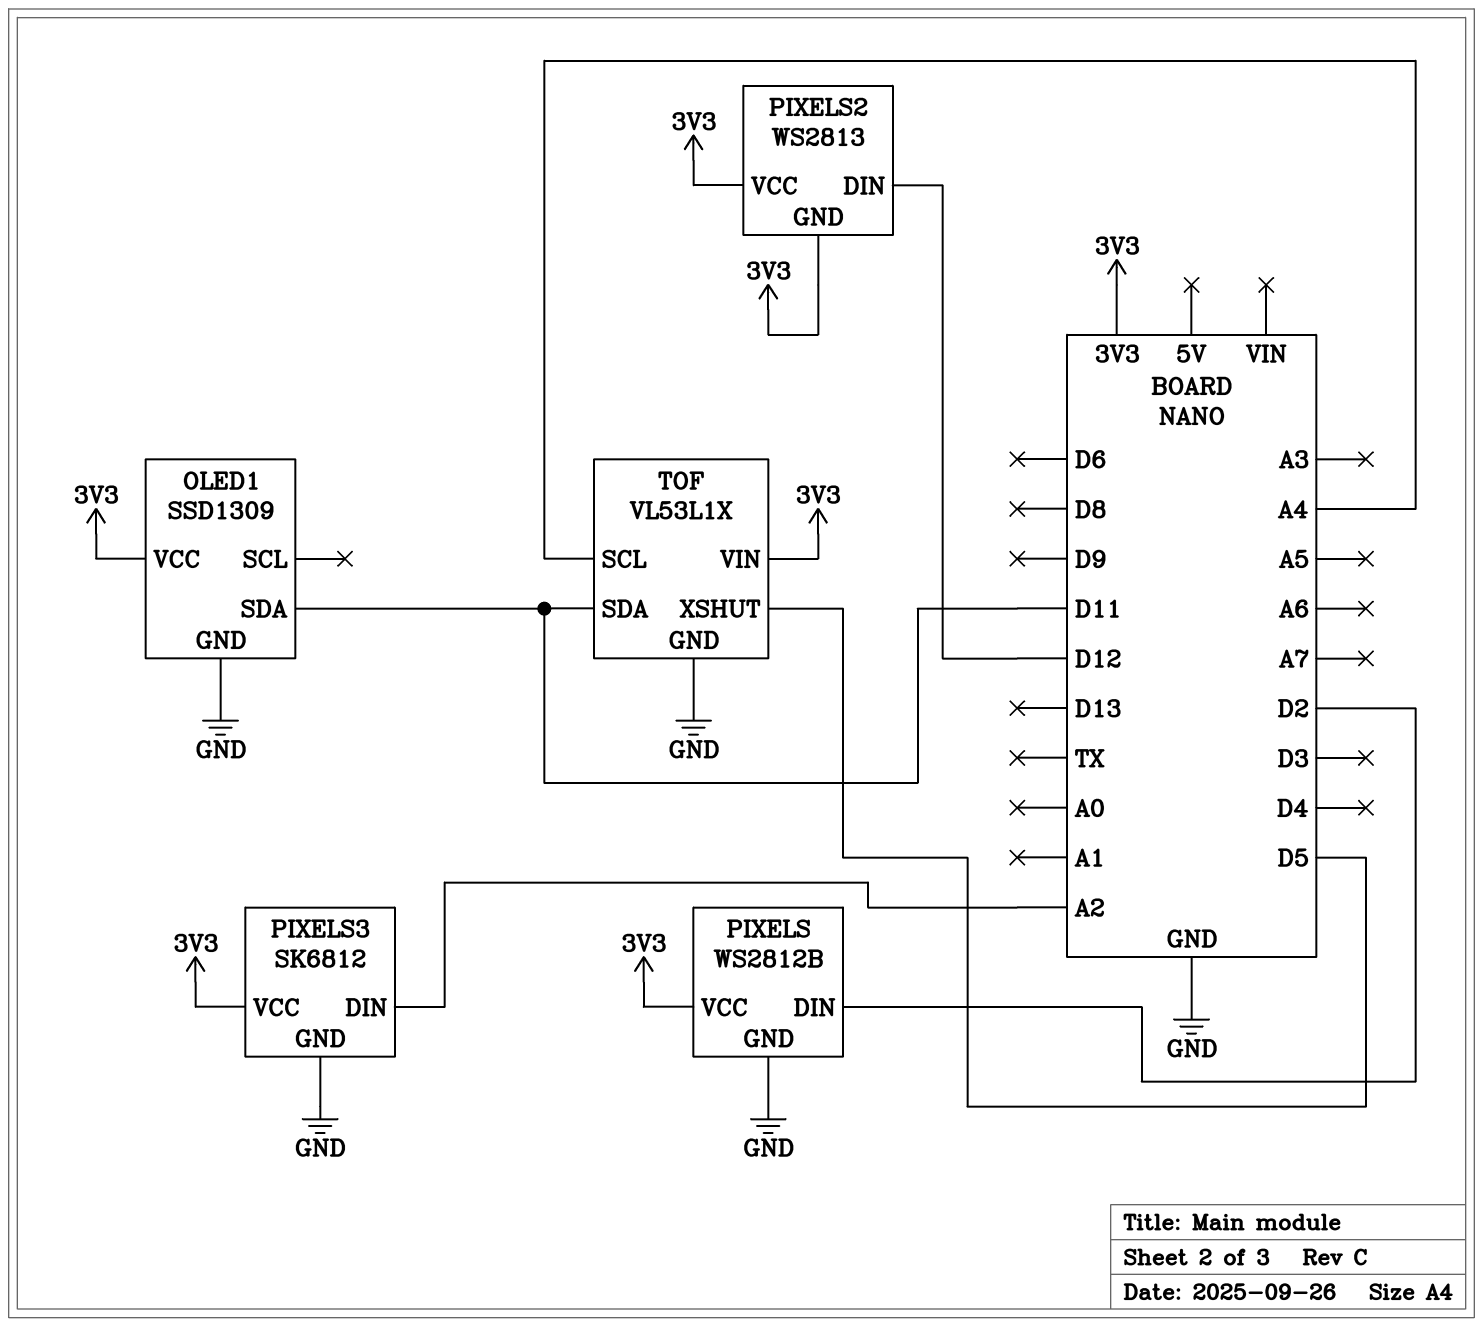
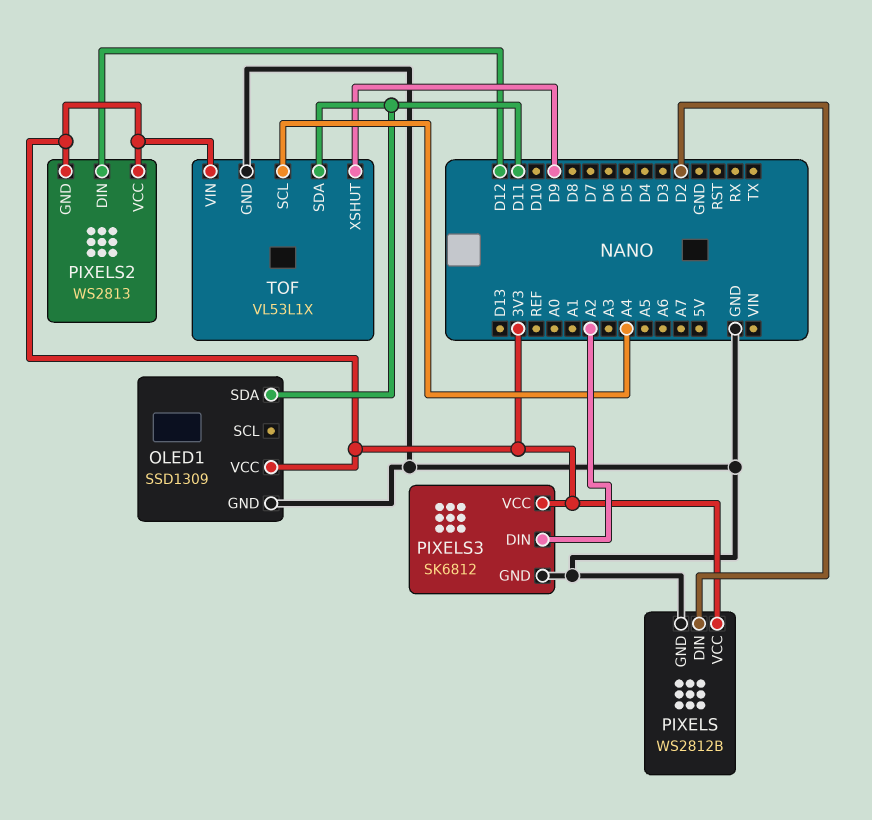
TOF pin XSHUT: D5 -> D9

